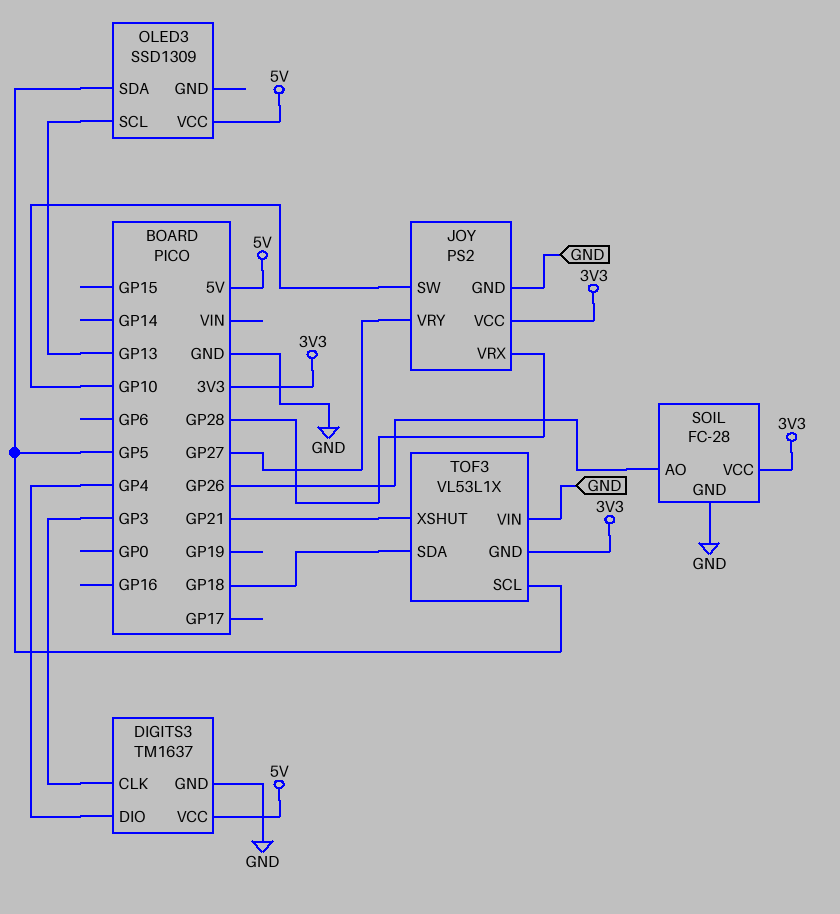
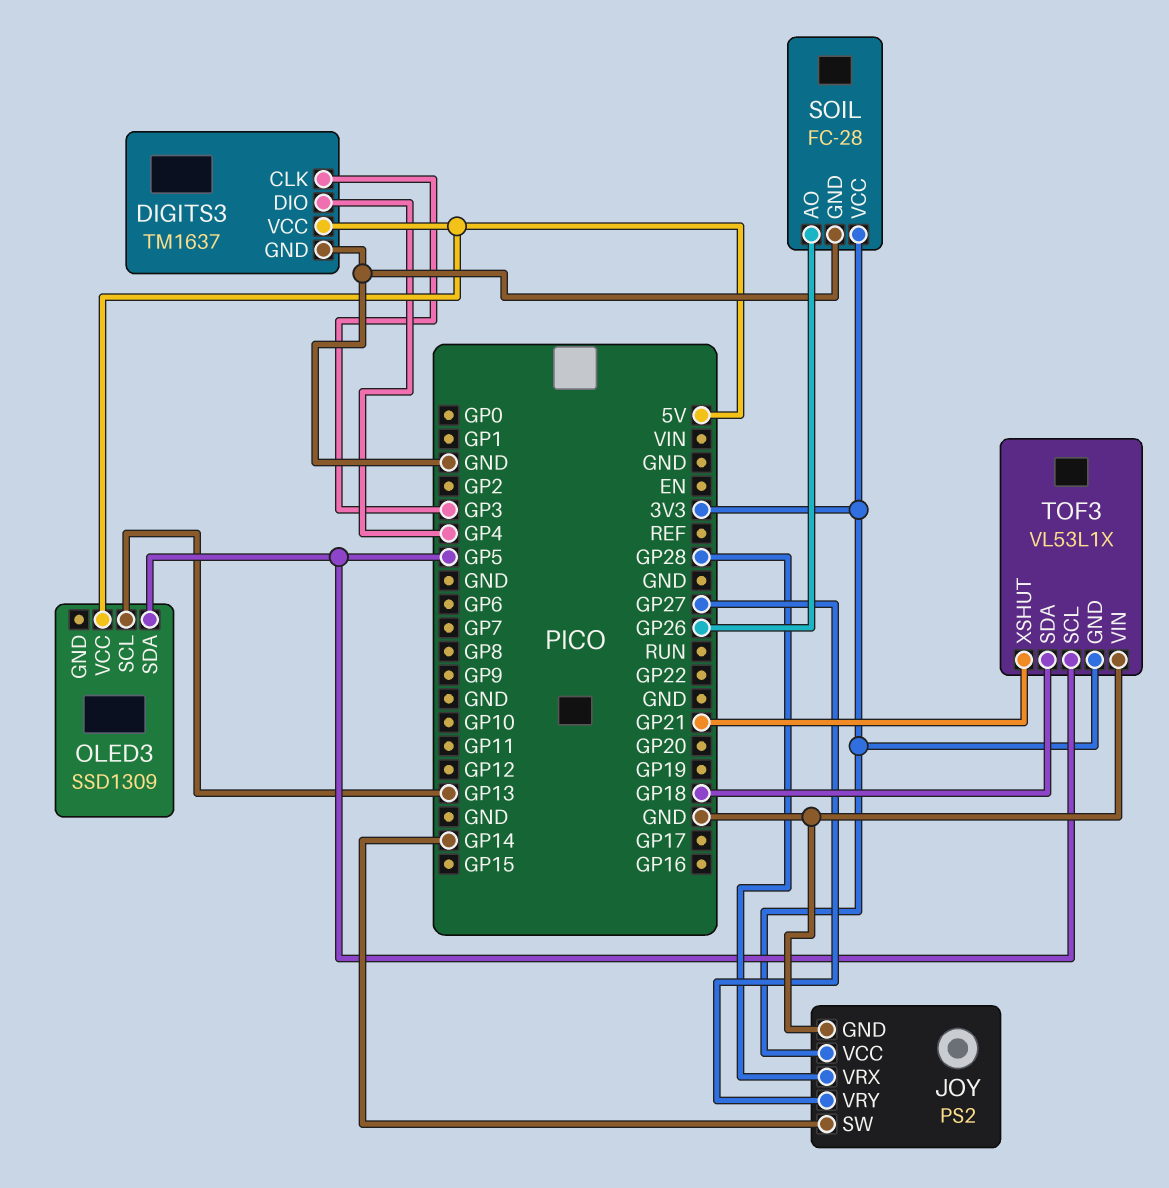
JOY pin SW: GP10 -> GP14

